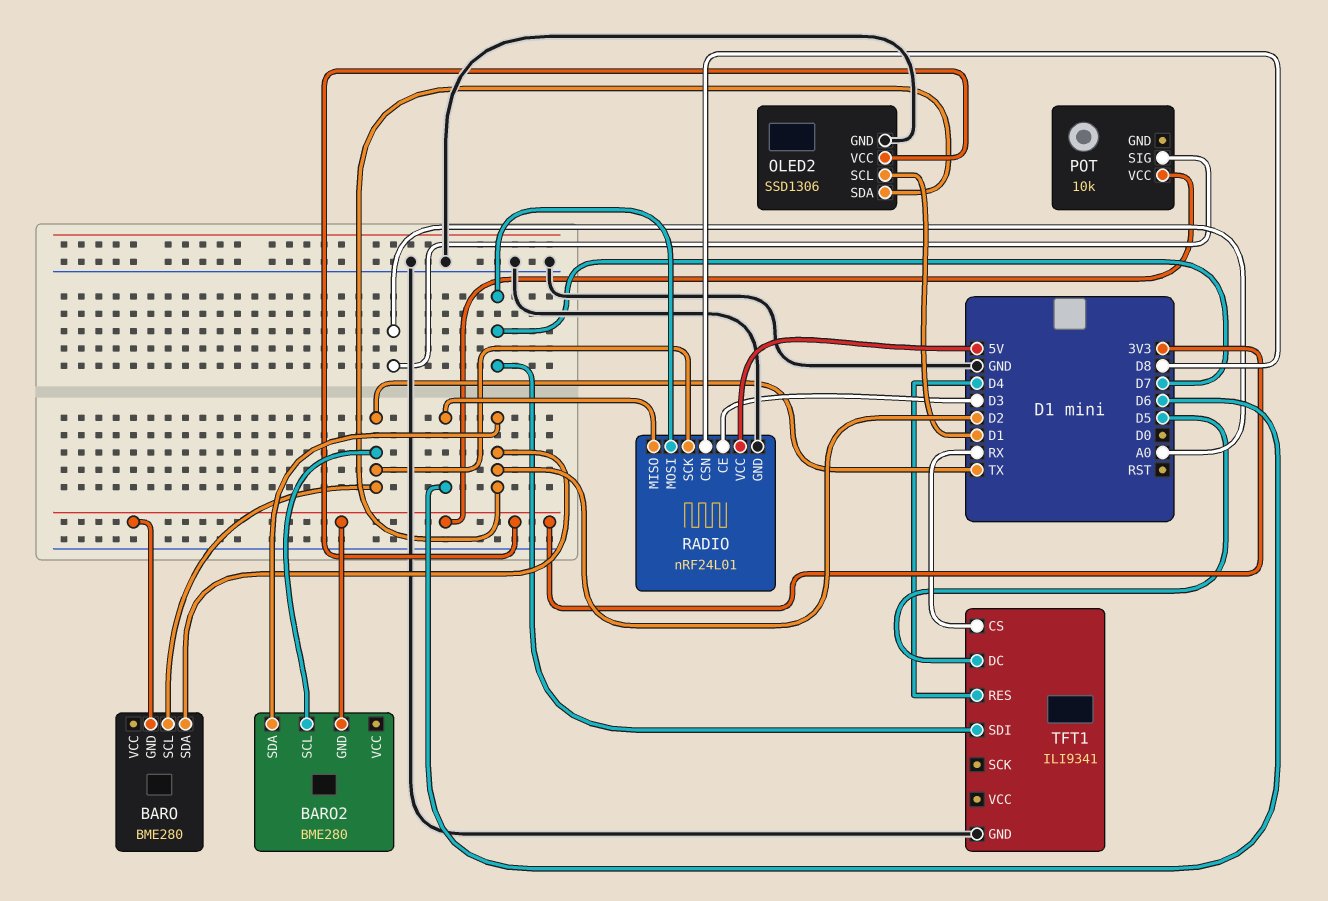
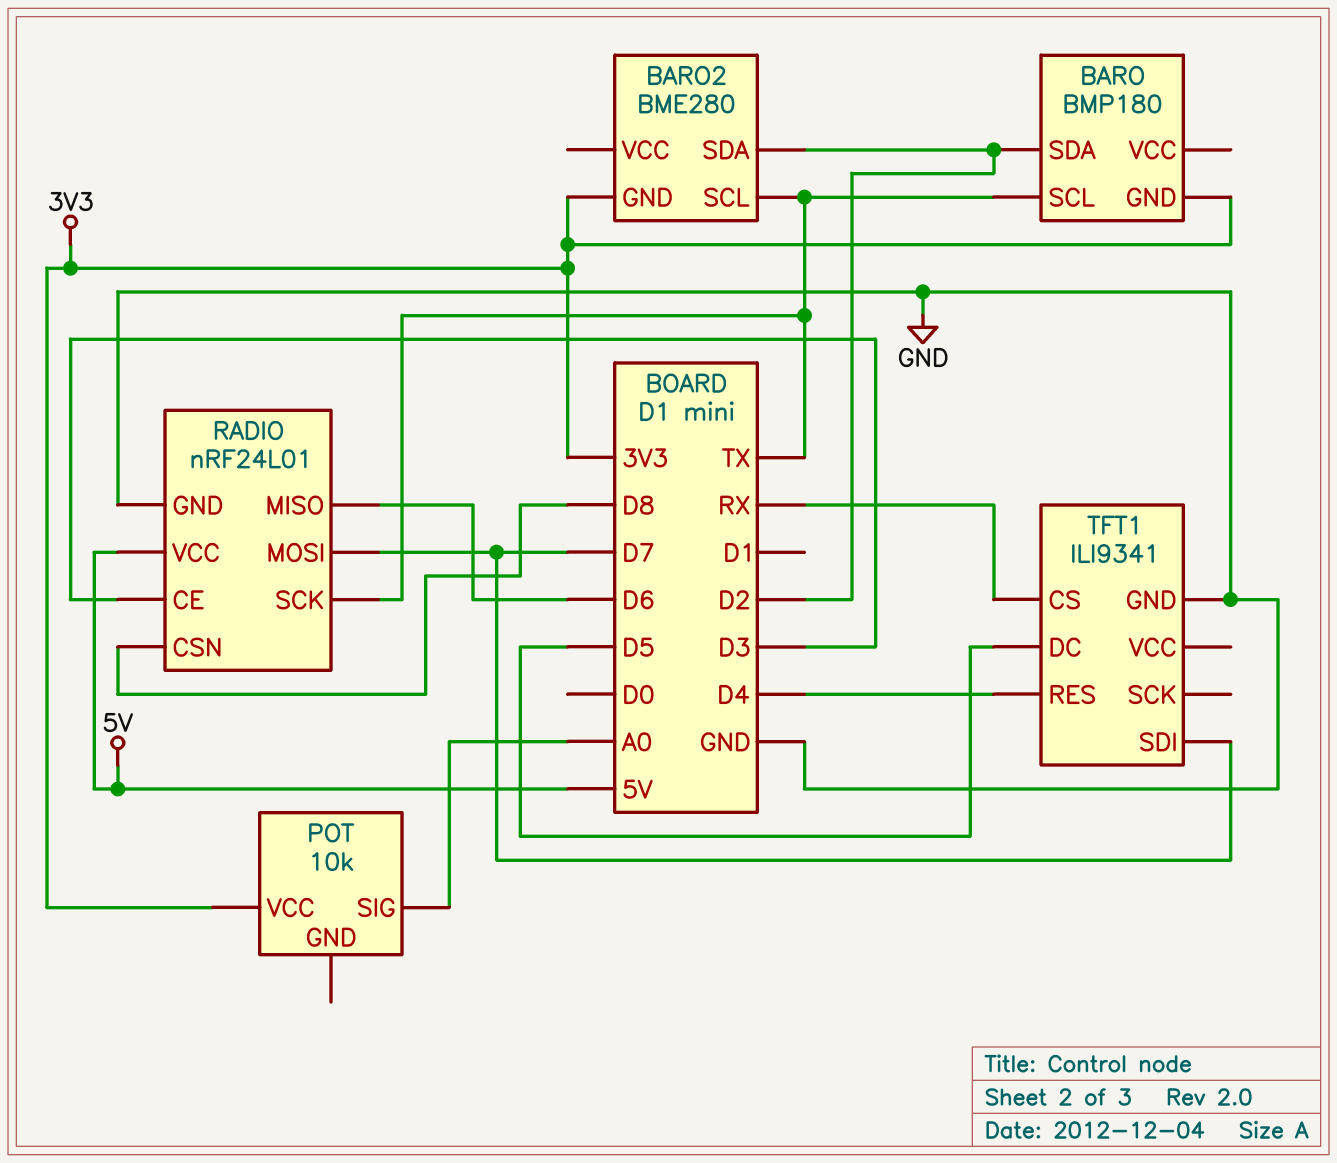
BARO: BME280 -> BMP180
OLED2: SSD1306 -> none
OLED2 pin GND: GND -> none
OLED2 pin SCL: D1 -> none
OLED2 pin SDA: D2 -> none
OLED2 pin VCC: 3V3 -> none

